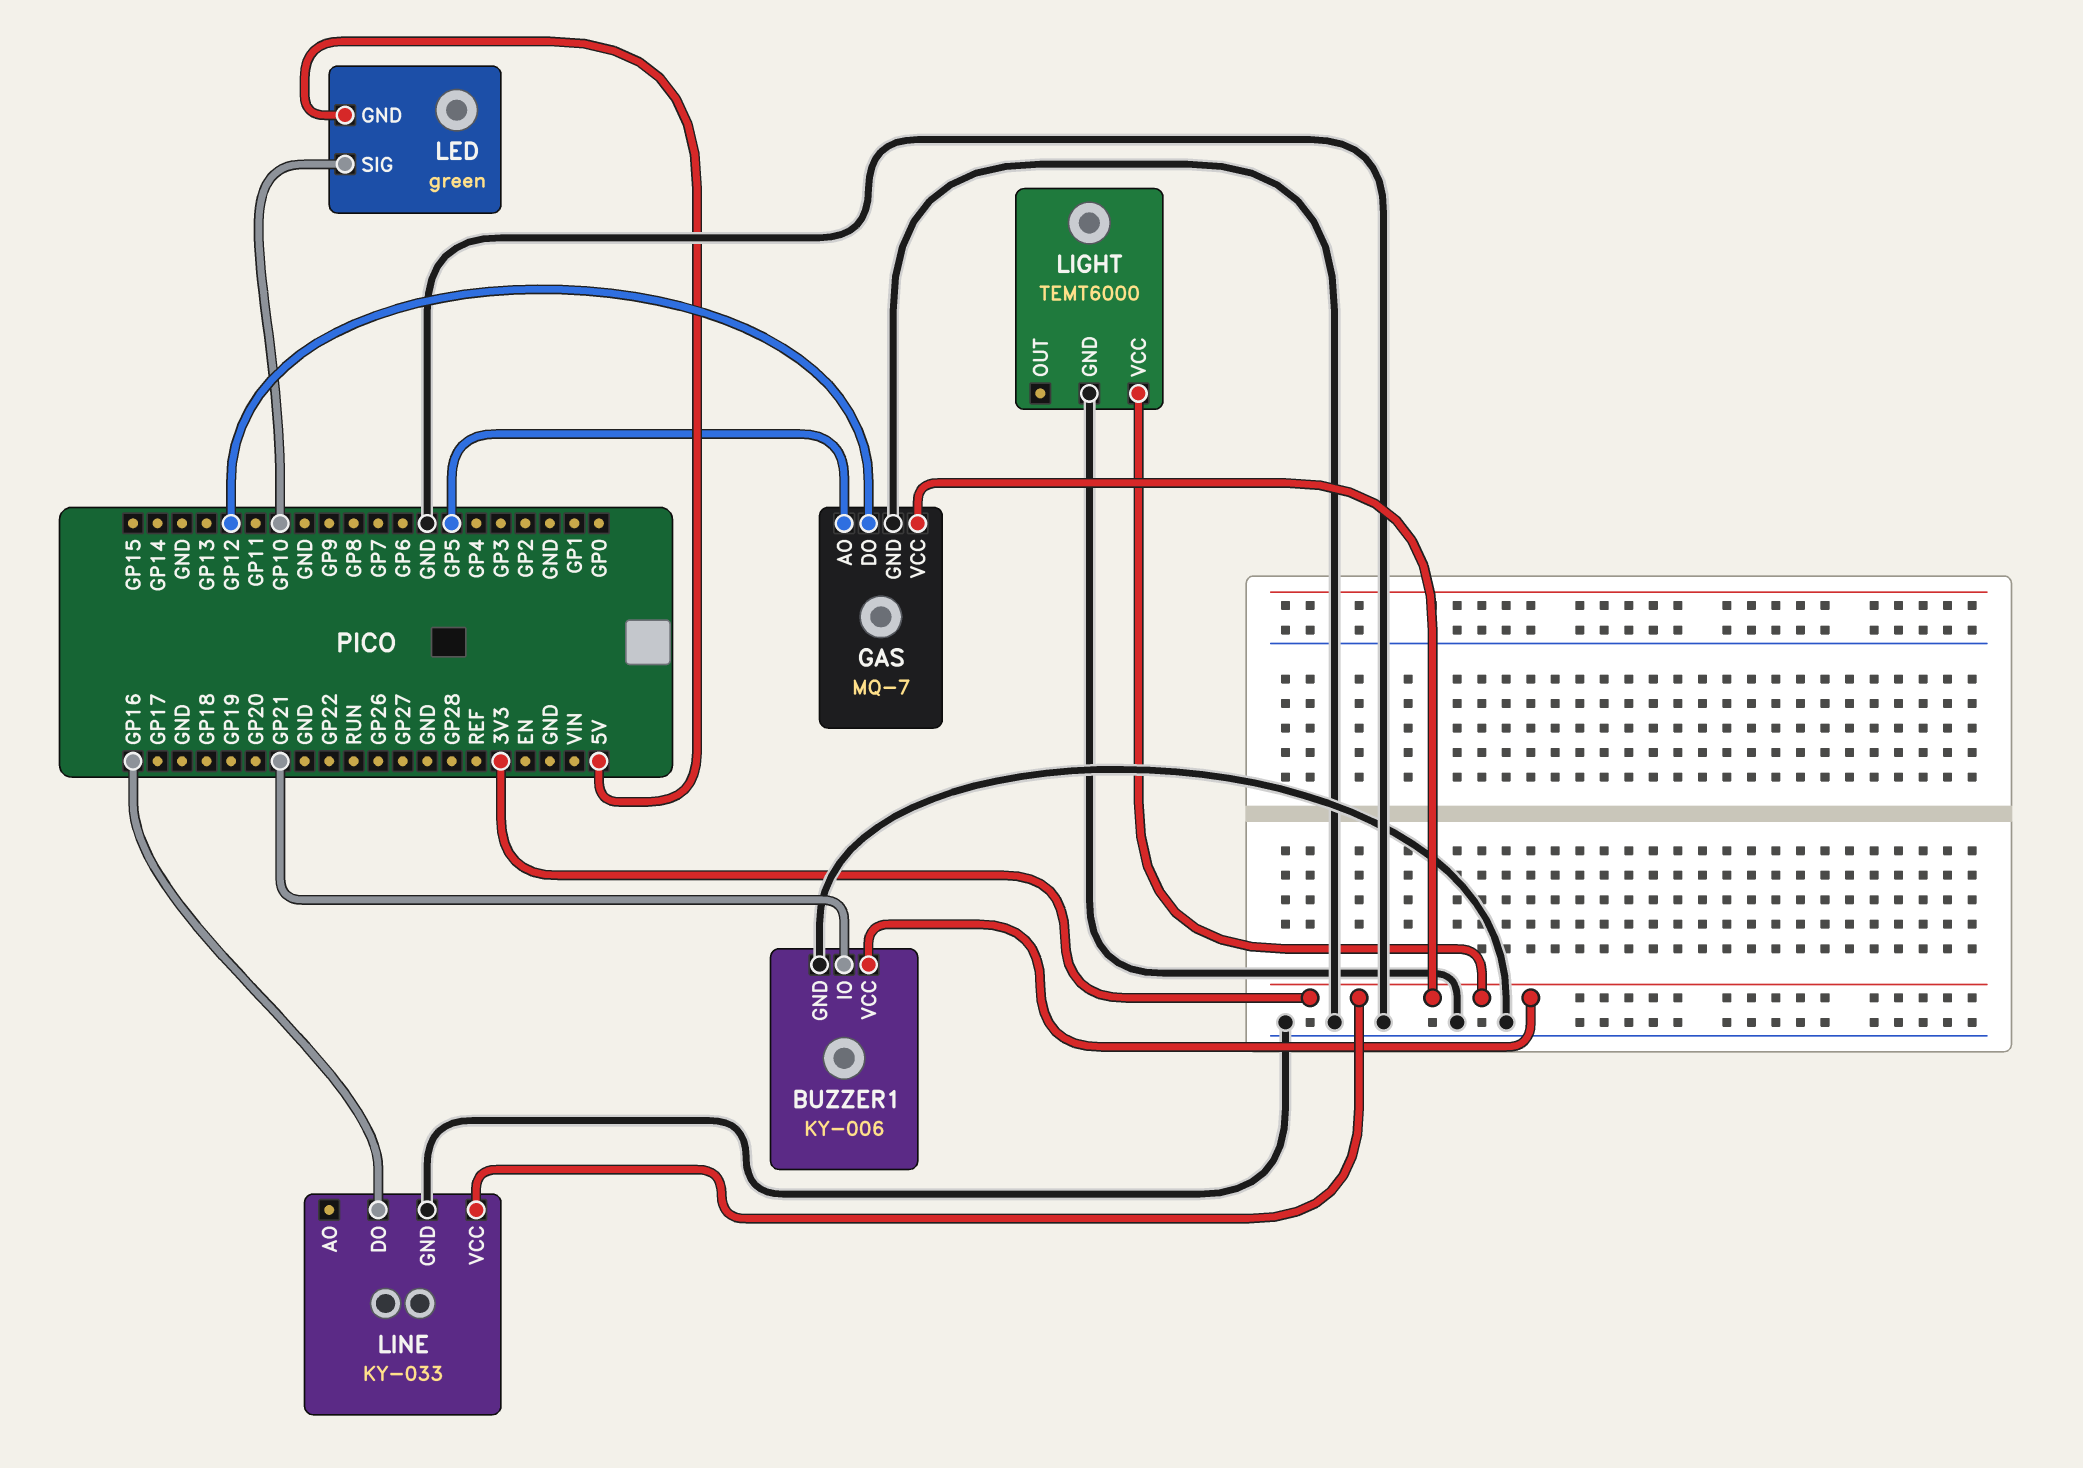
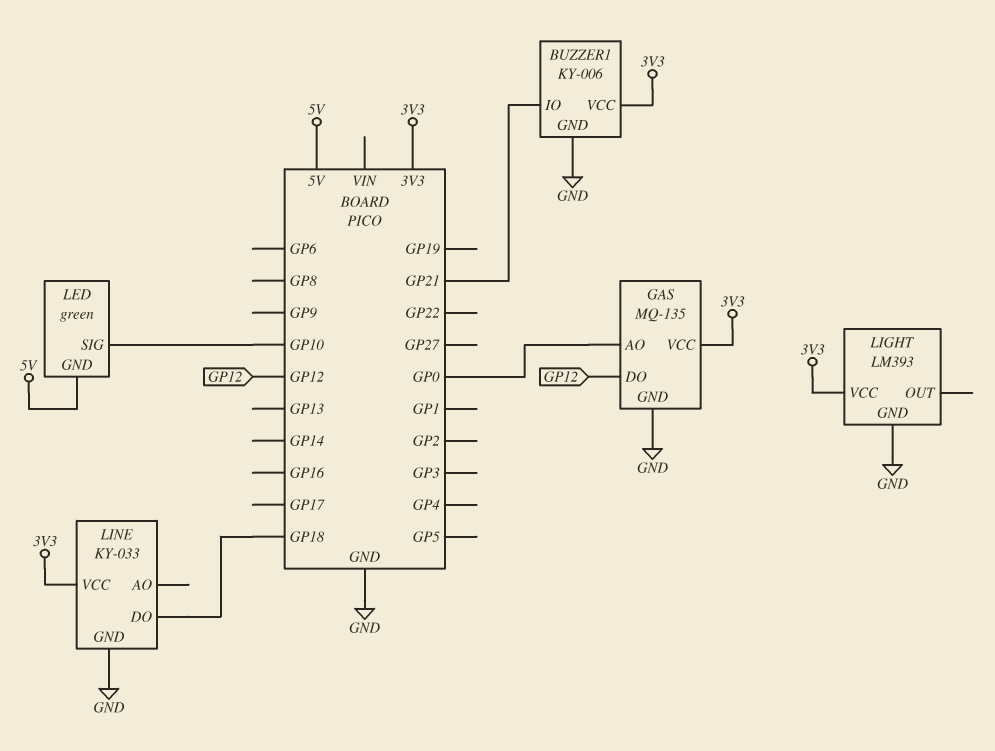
GAS: MQ-7 -> MQ-135
GAS pin AO: GP5 -> GP0
LIGHT: TEMT6000 -> LM393
LINE pin DO: GP16 -> GP18

